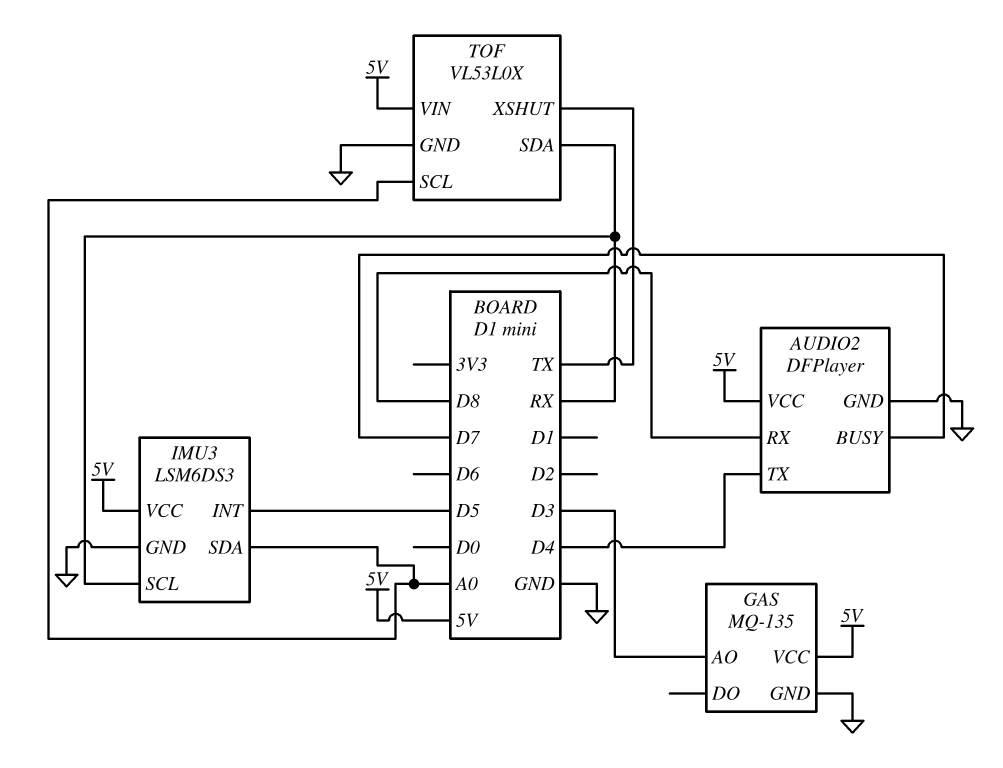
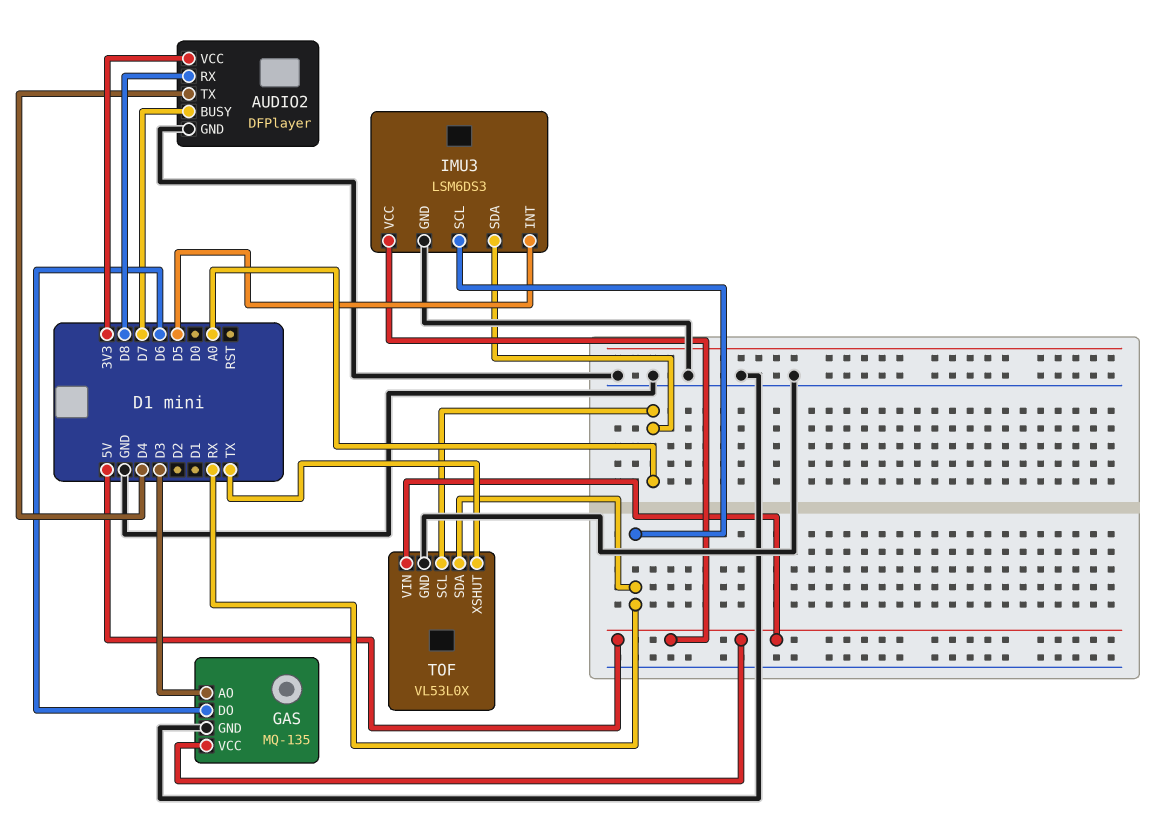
AUDIO2 pin VCC: 5V -> 3V3
GAS pin DO: none -> D6

